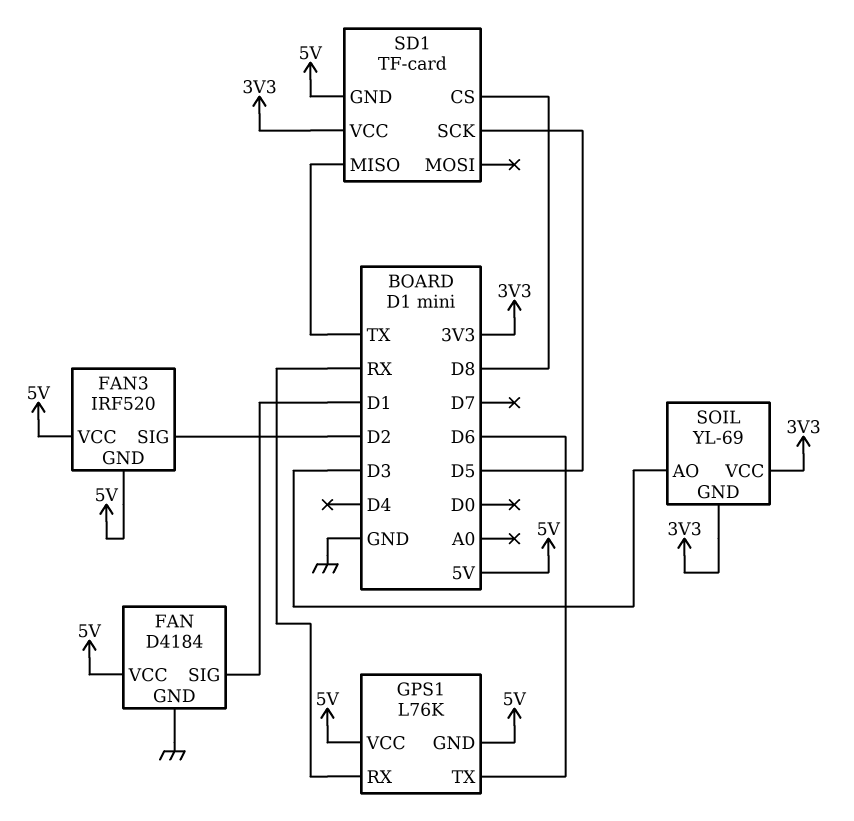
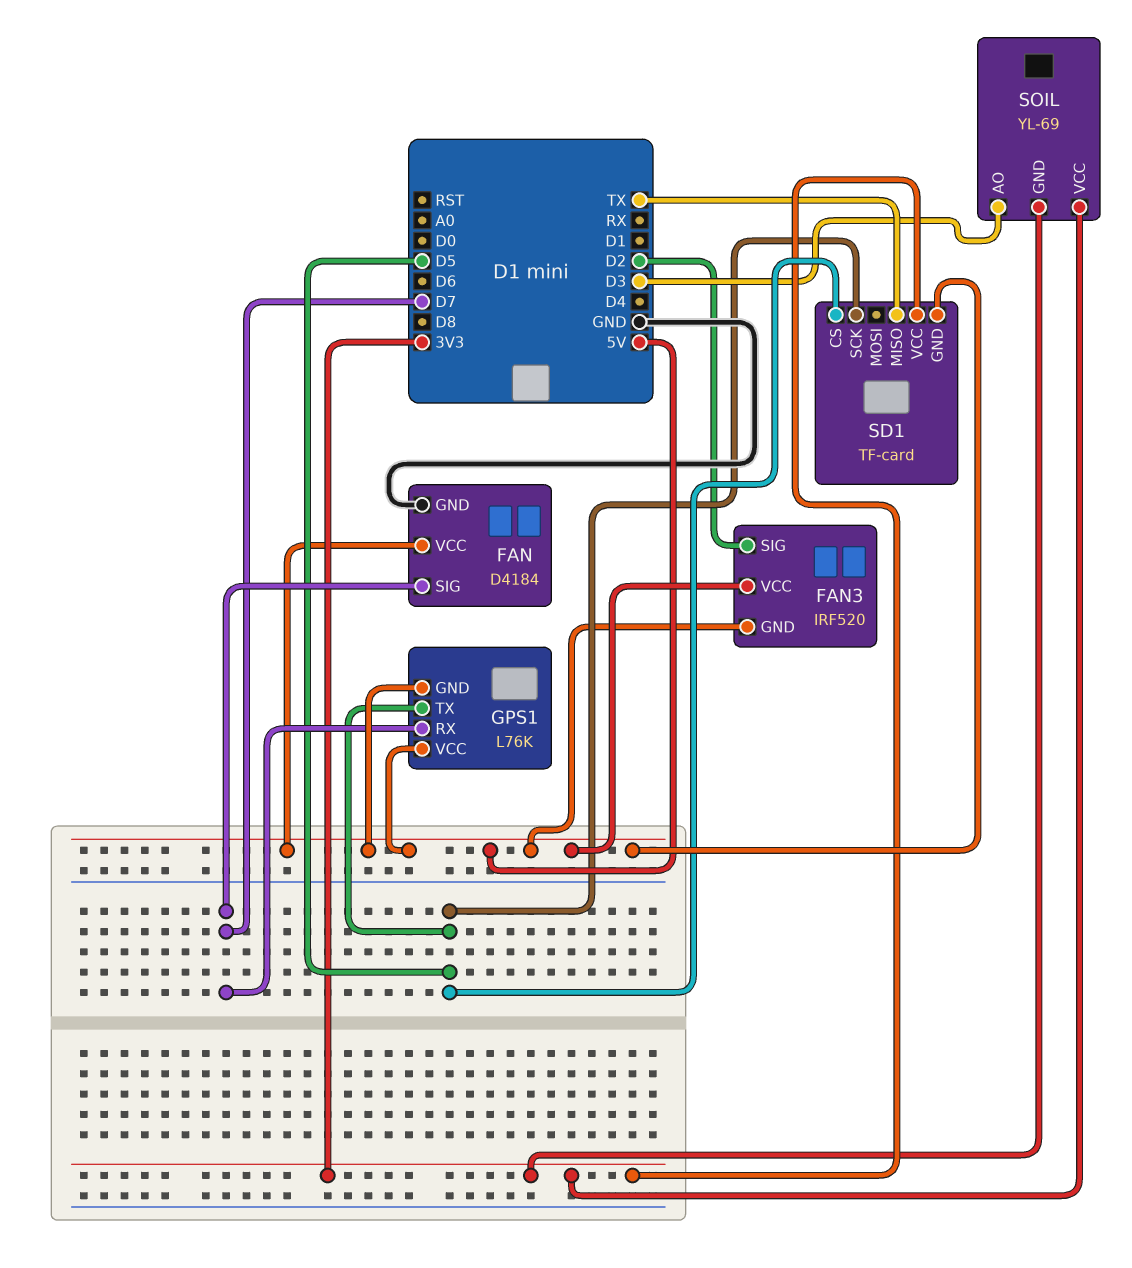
FAN pin SIG: D1 -> D7
GPS1 pin RX: RX -> D7
GPS1 pin TX: D6 -> D5
SD1 pin CS: D8 -> D5

